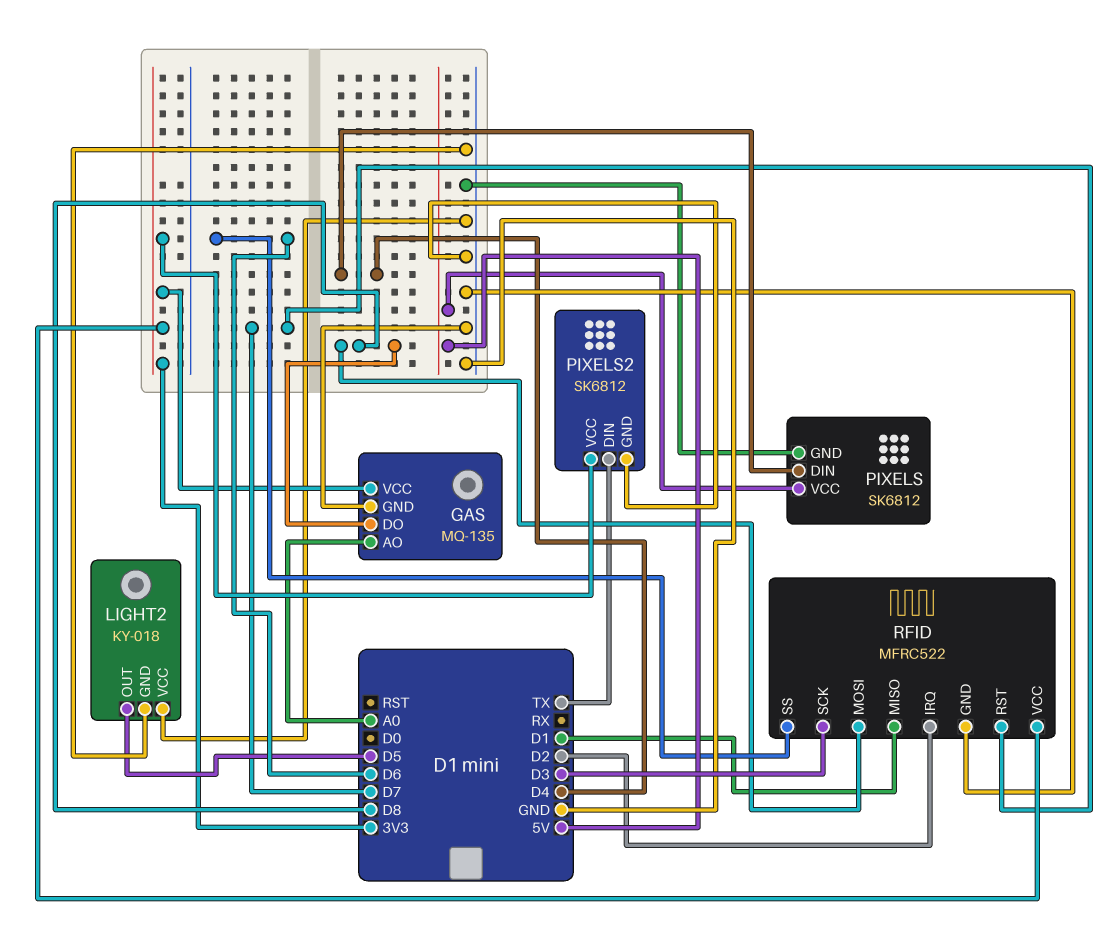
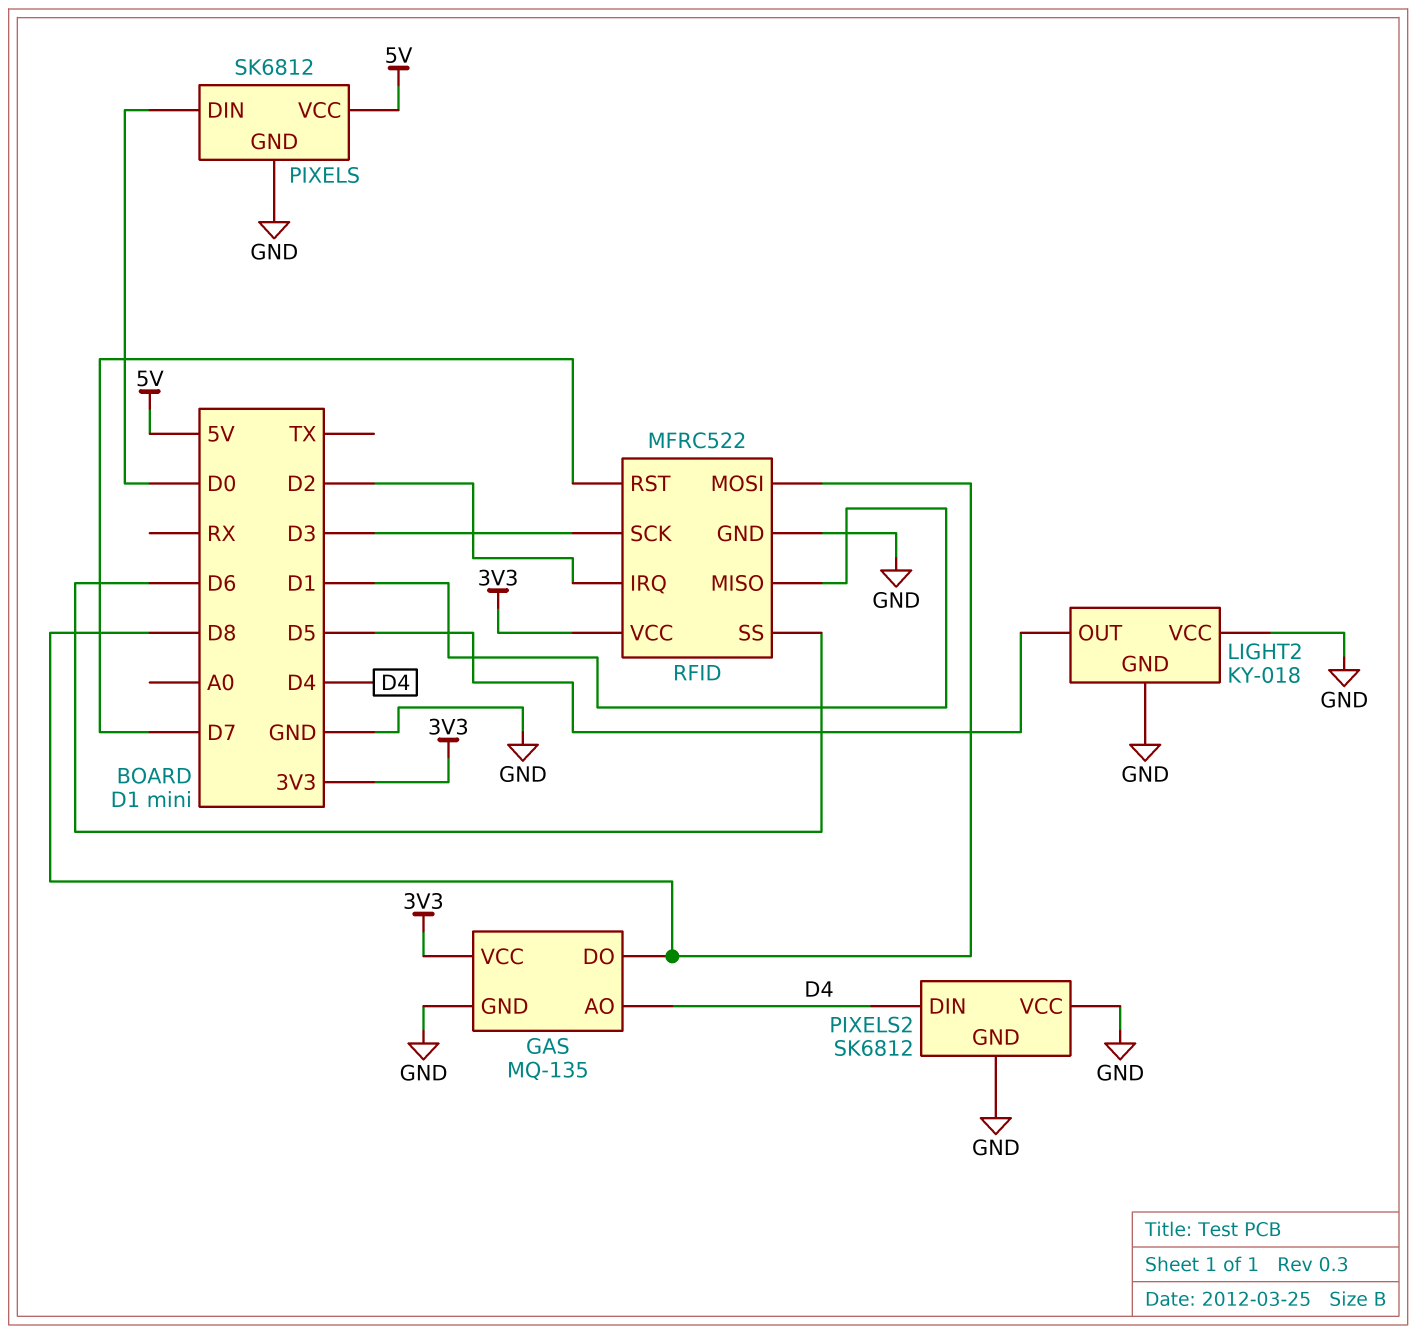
GAS pin AO: A0 -> D4
PIXELS pin DIN: D4 -> D0
PIXELS2 pin DIN: TX -> D4
PIXELS2 pin VCC: 3V3 -> GND

